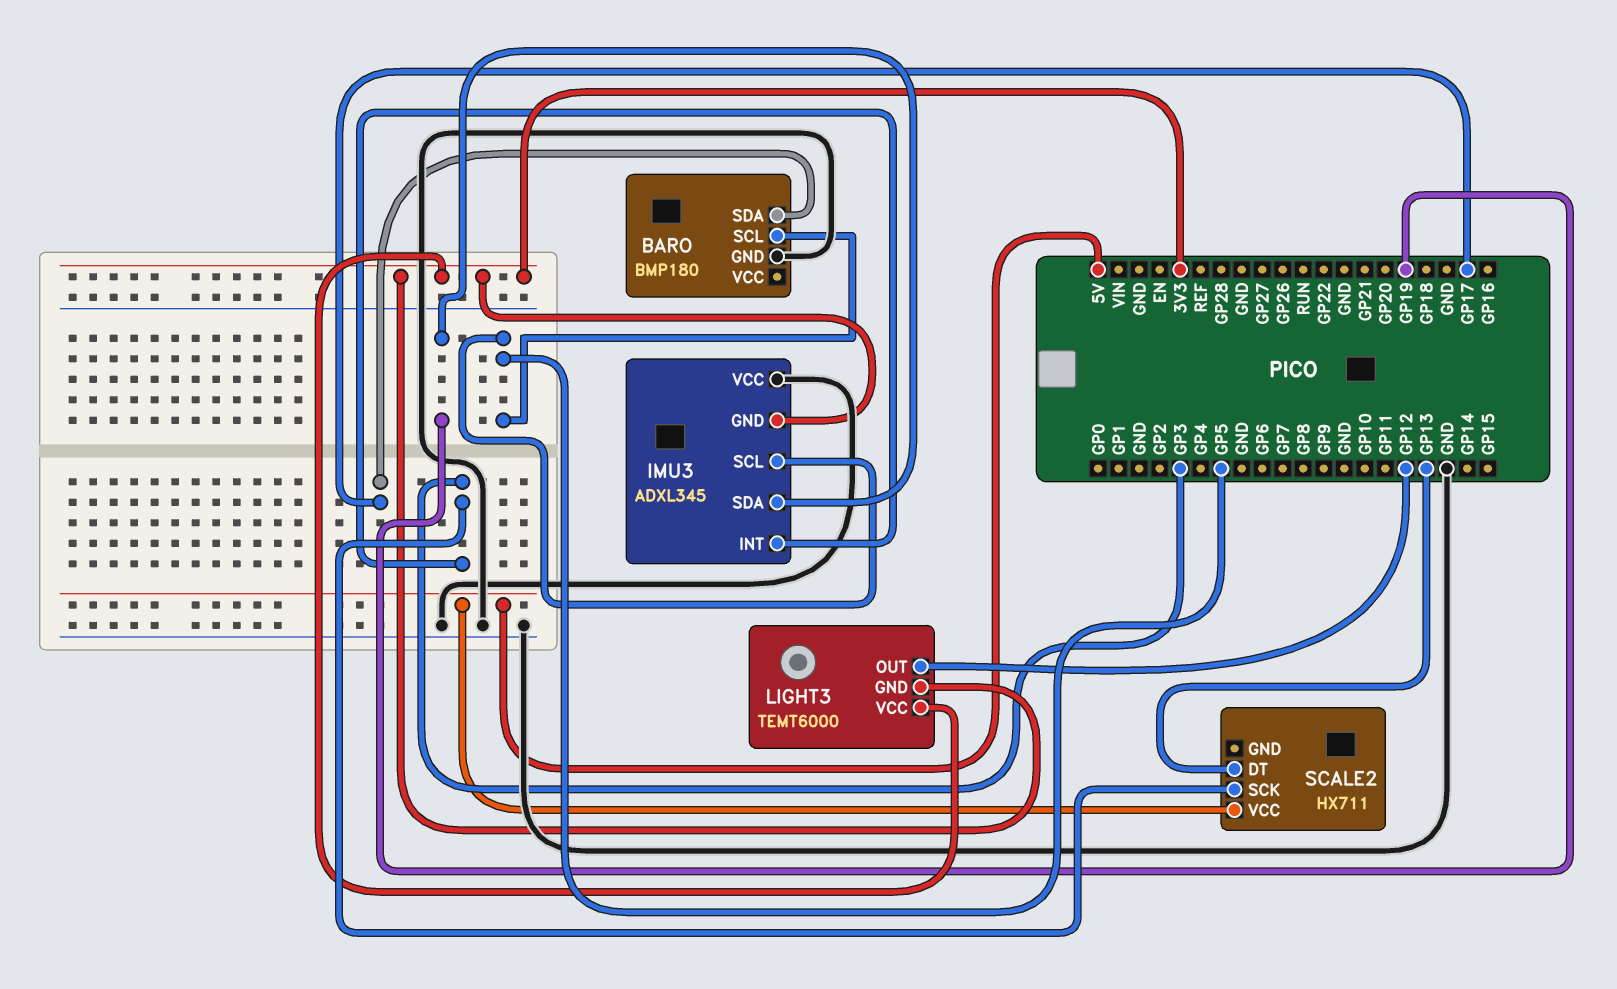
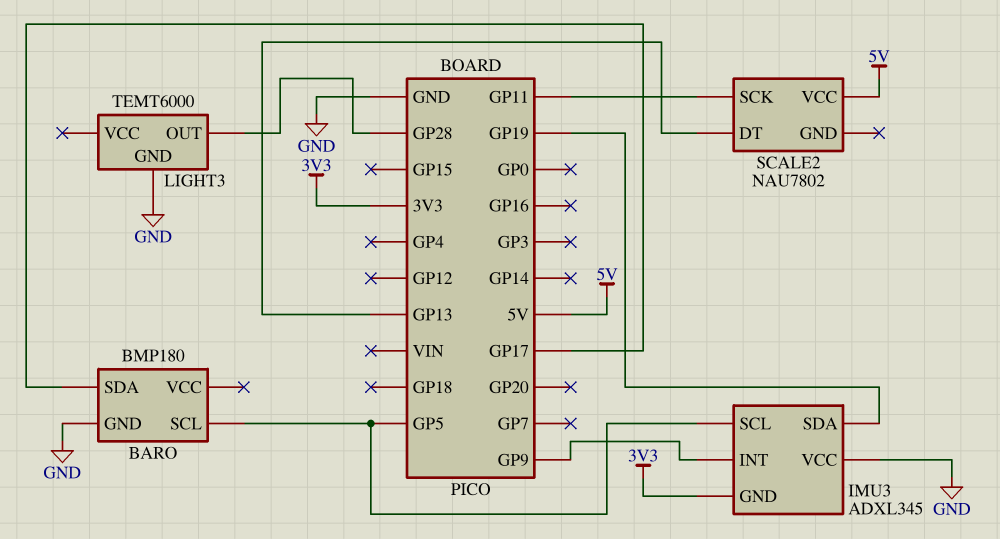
IMU3 pin INT: GP3 -> GP9
LIGHT3 pin GND: 3V3 -> GND
LIGHT3 pin OUT: GP12 -> GP28
LIGHT3 pin VCC: 3V3 -> none
SCALE2: HX711 -> NAU7802
SCALE2 pin SCK: GP3 -> GP11

